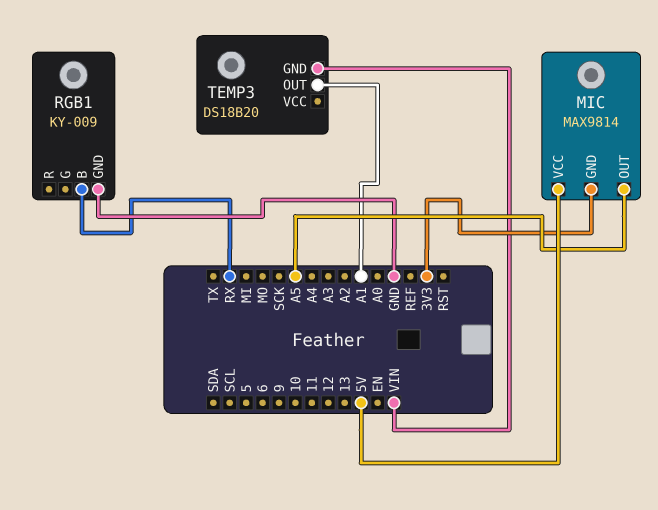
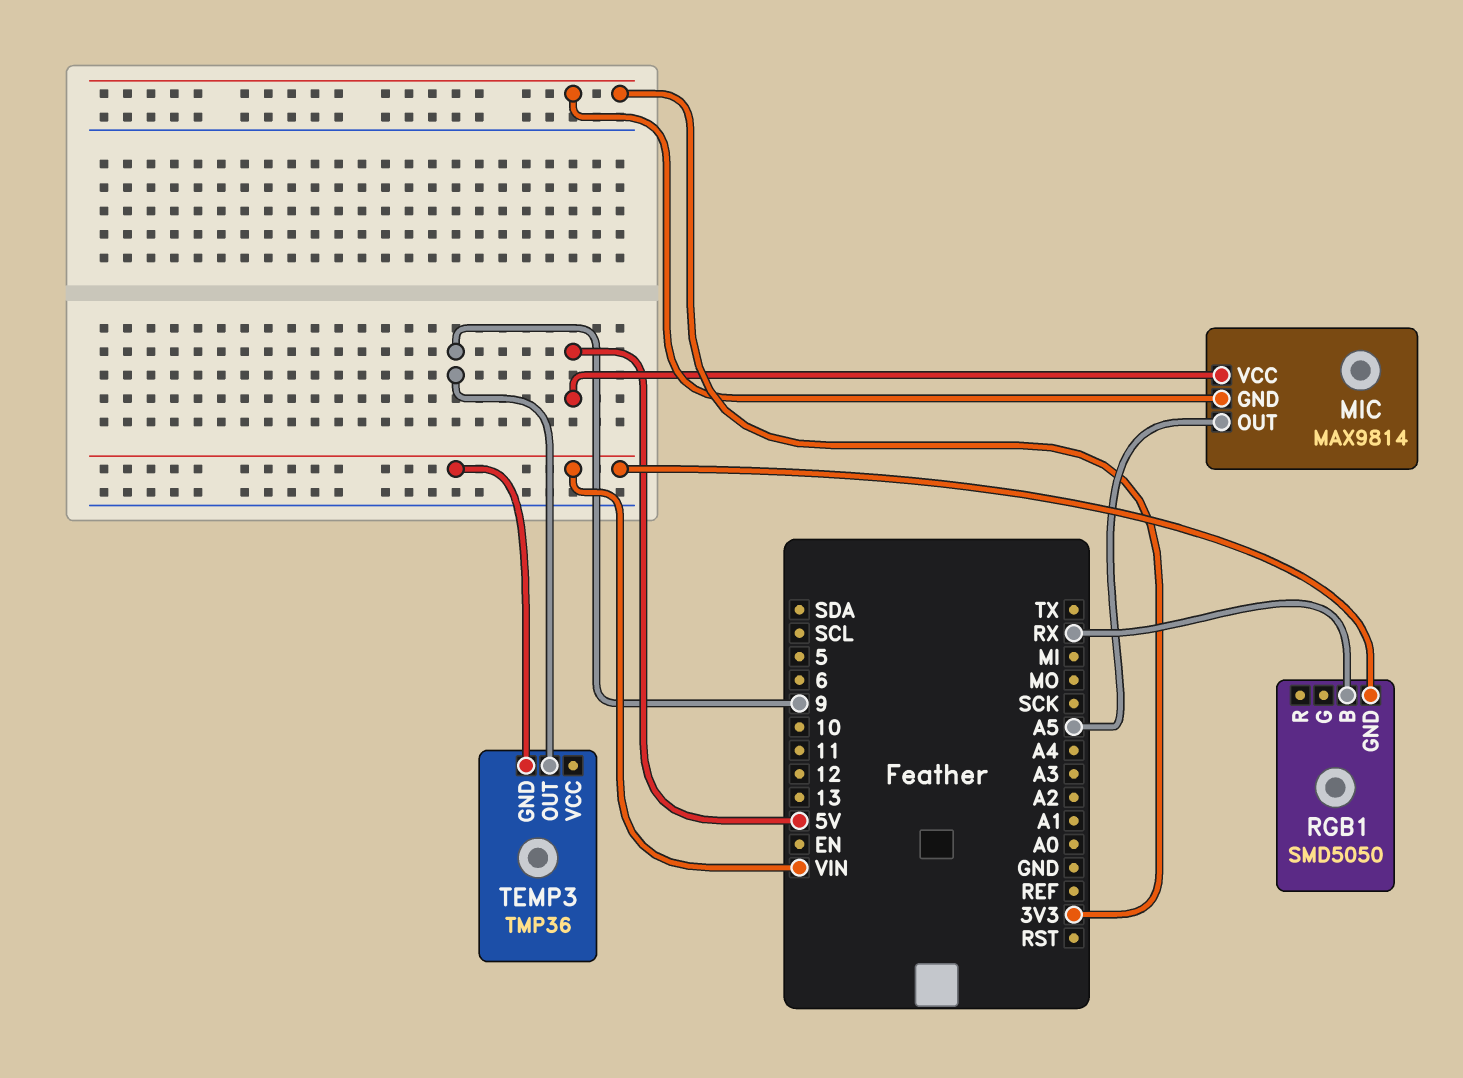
RGB1: KY-009 -> SMD5050
RGB1 pin GND: GND -> VIN
TEMP3: DS18B20 -> TMP36
TEMP3 pin OUT: A1 -> 9

